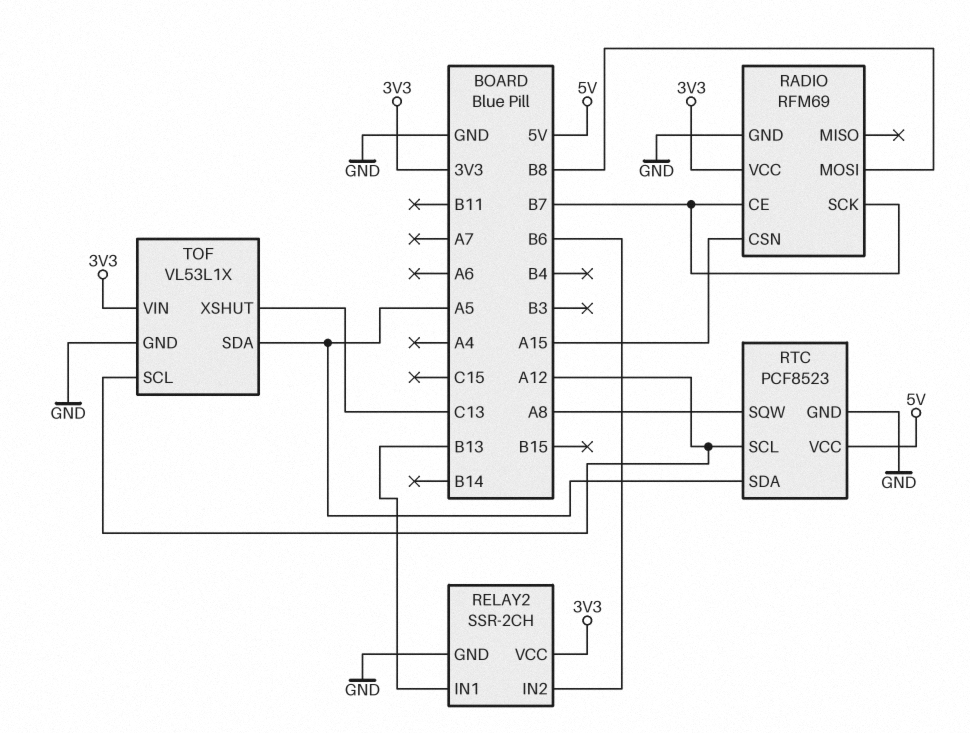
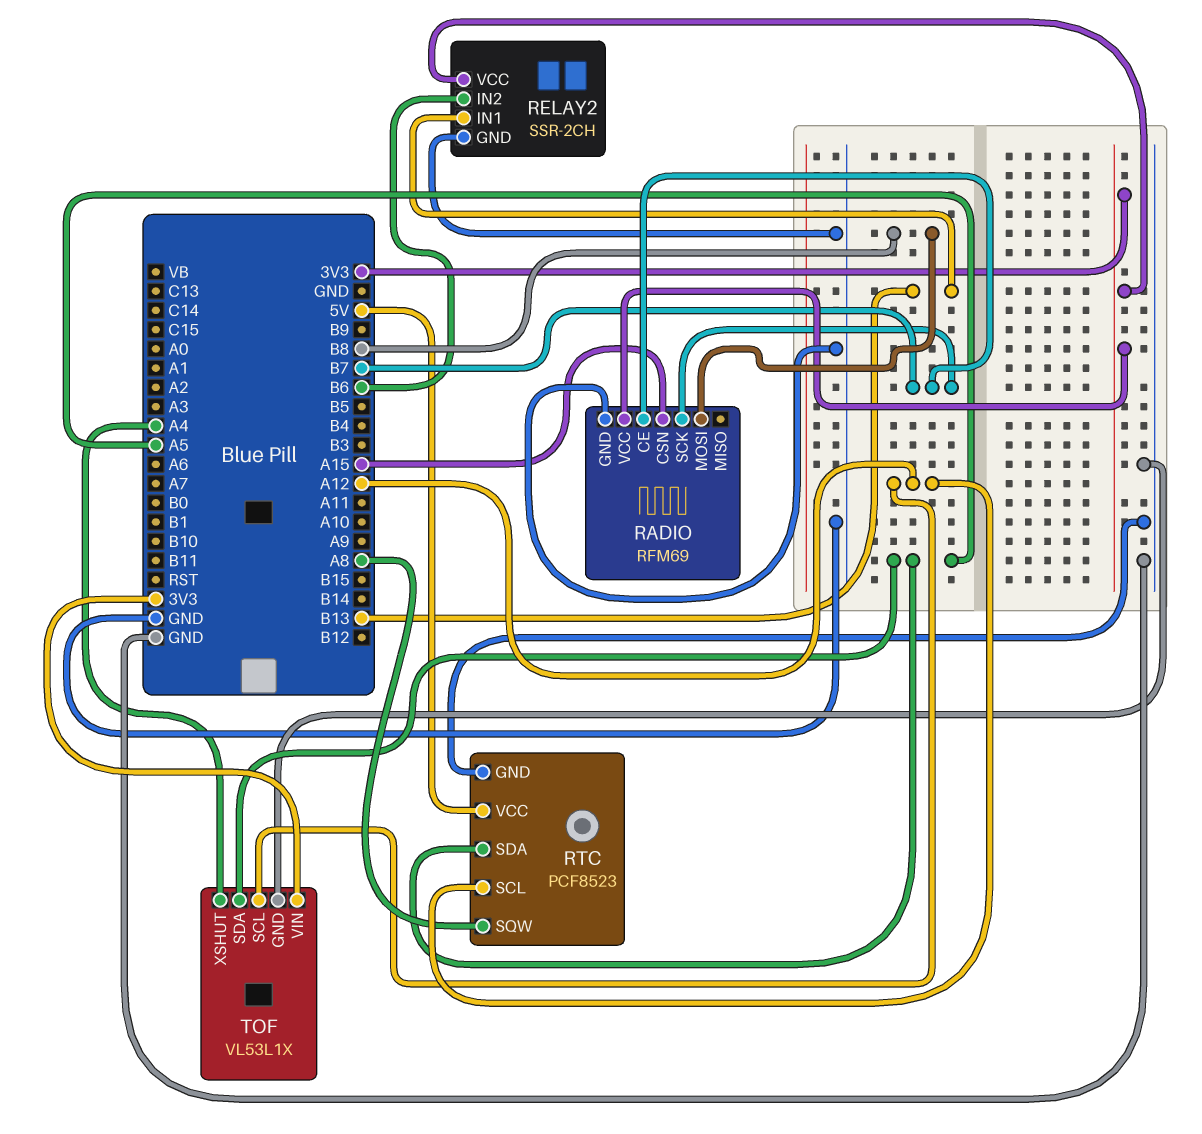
TOF pin XSHUT: C13 -> A4

